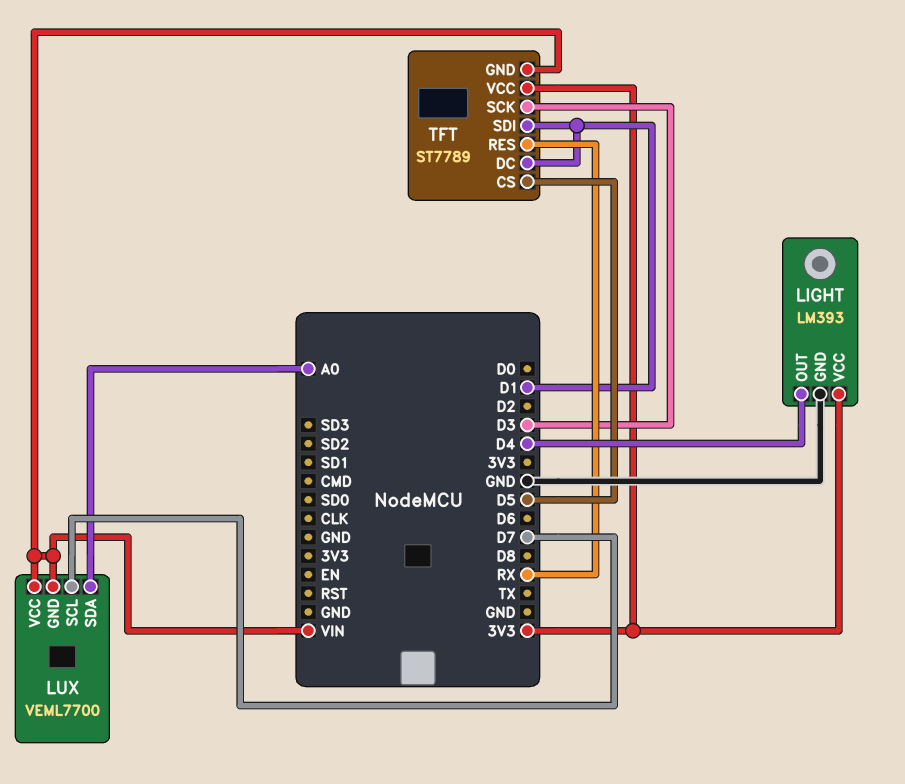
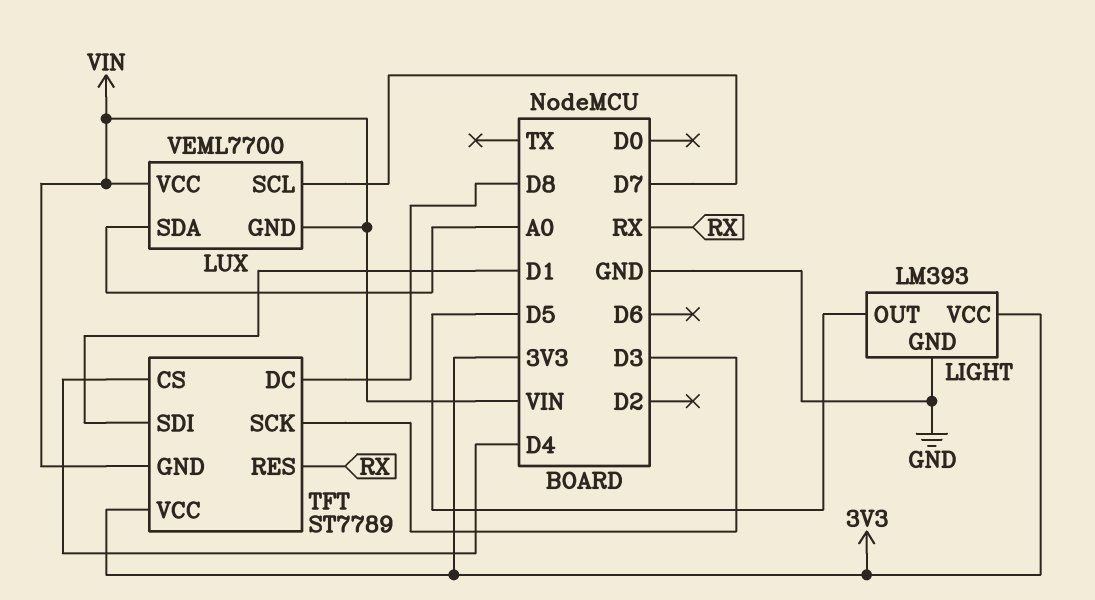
LIGHT pin OUT: D4 -> D5
TFT pin CS: D5 -> D4
TFT pin DC: D1 -> D8

